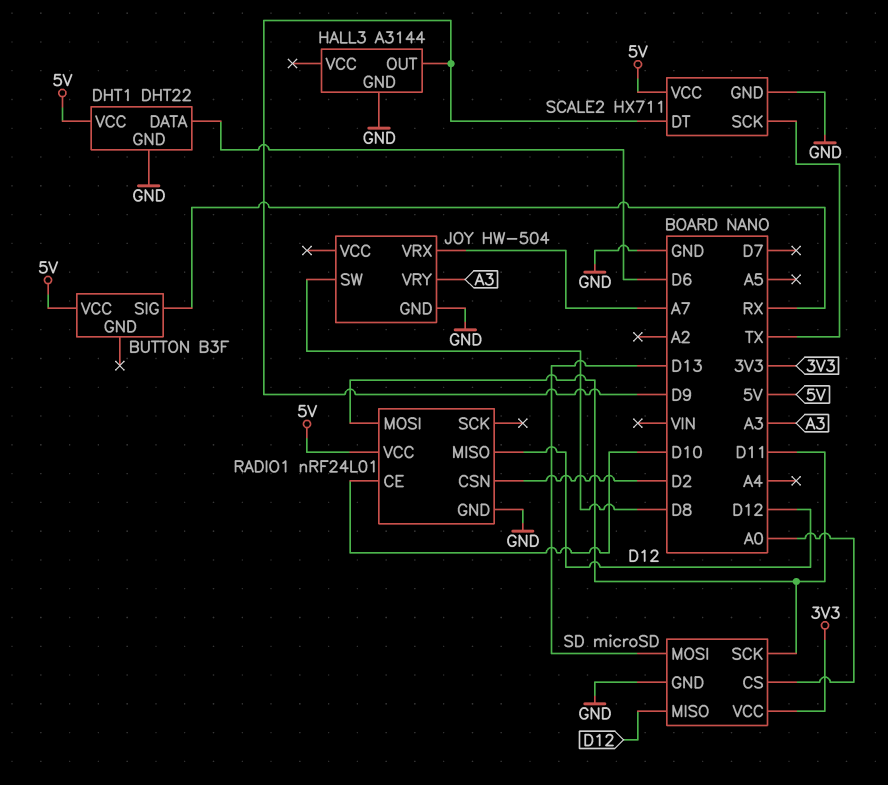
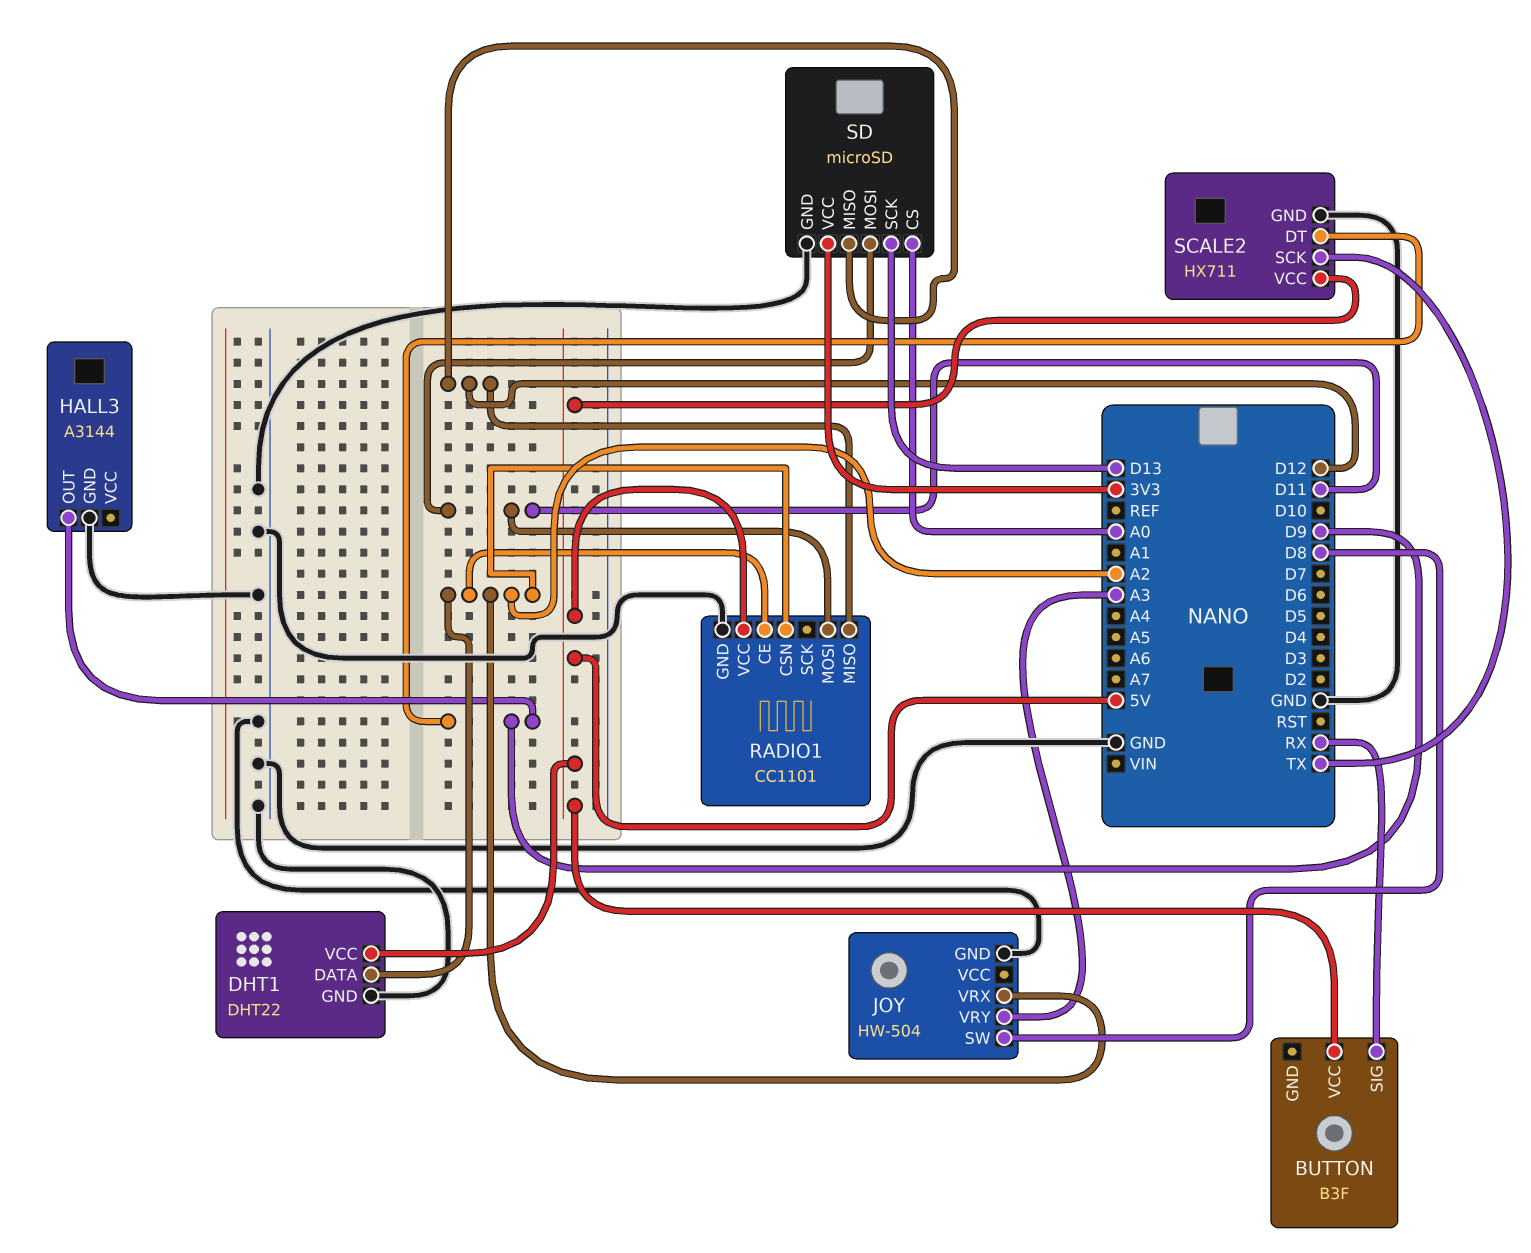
DHT1 pin DATA: D6 -> A2
JOY pin VRX: A7 -> A2
RADIO1: nRF24L01 -> CC1101
RADIO1 pin CE: D10 -> A2
RADIO1 pin CSN: D2 -> A2
SD pin MOSI: D13 -> D11
SD pin SCK: D11 -> D13

